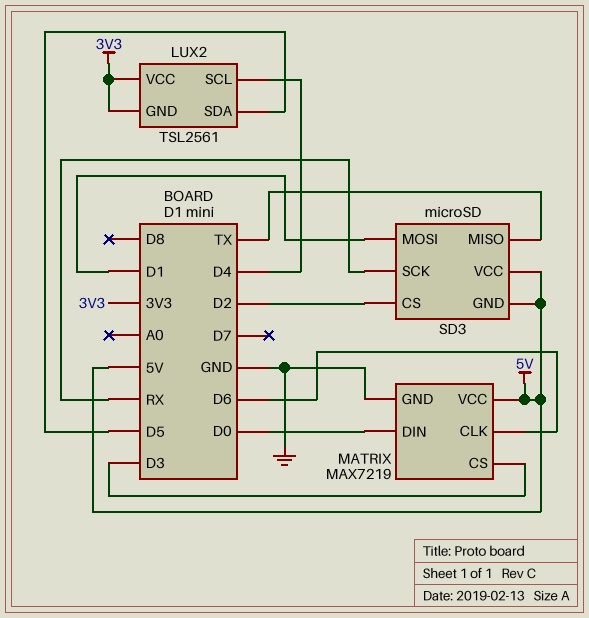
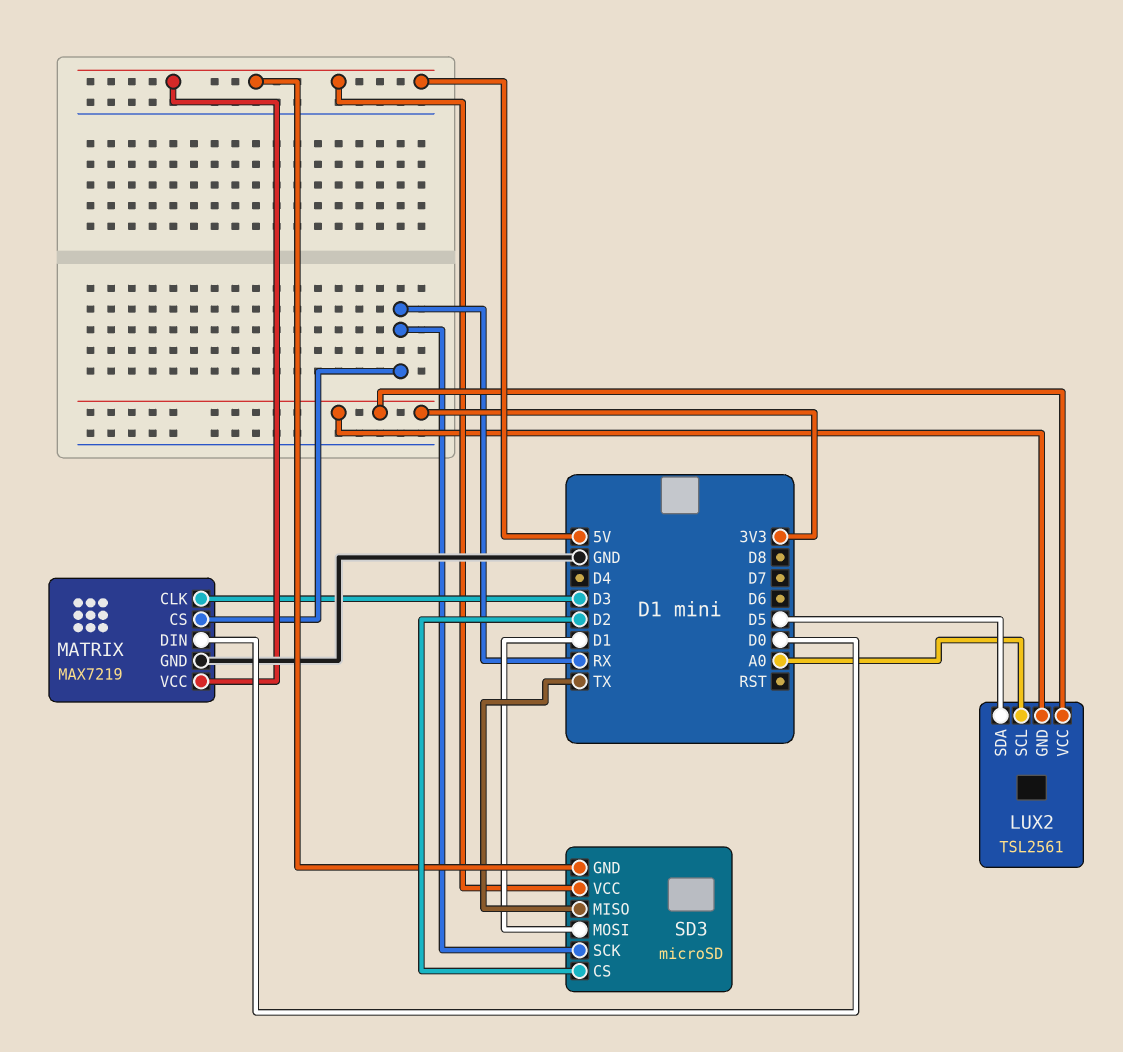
LUX2 pin SCL: D4 -> A0
MATRIX pin CLK: D6 -> D3
MATRIX pin CS: D3 -> RX

